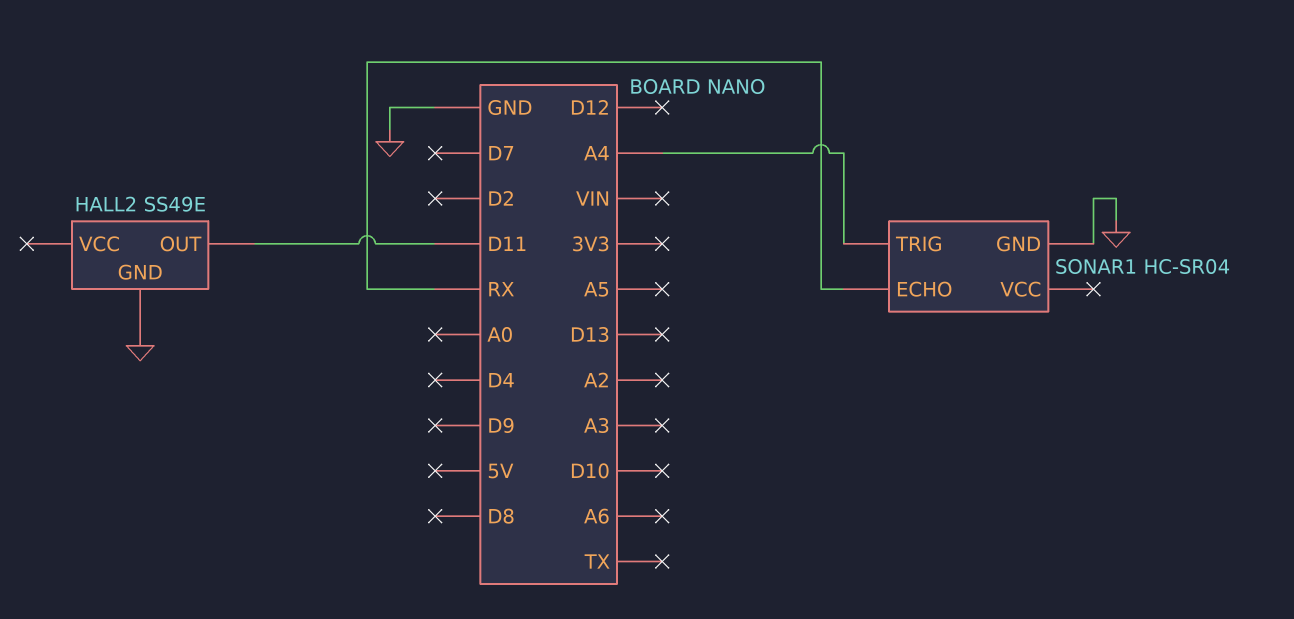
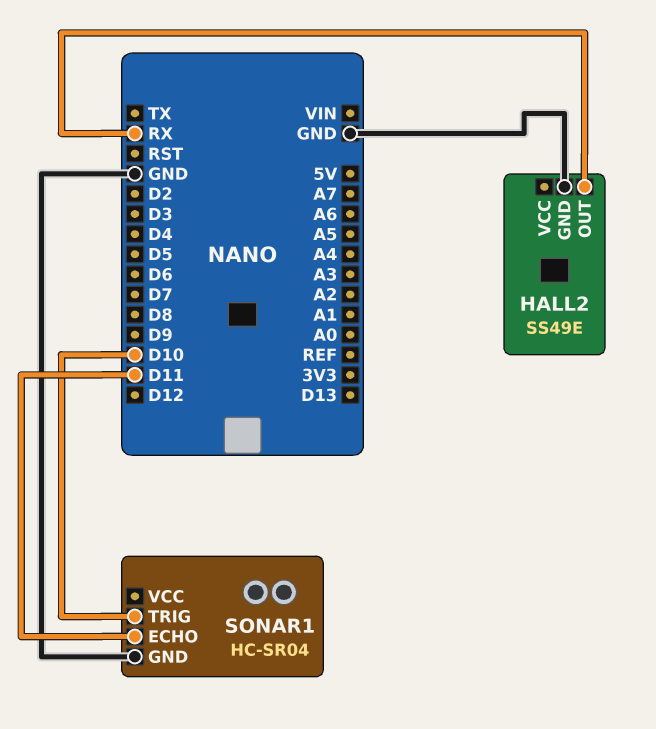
HALL2 pin OUT: D11 -> RX
SONAR1 pin ECHO: RX -> D11
SONAR1 pin TRIG: A4 -> D10

